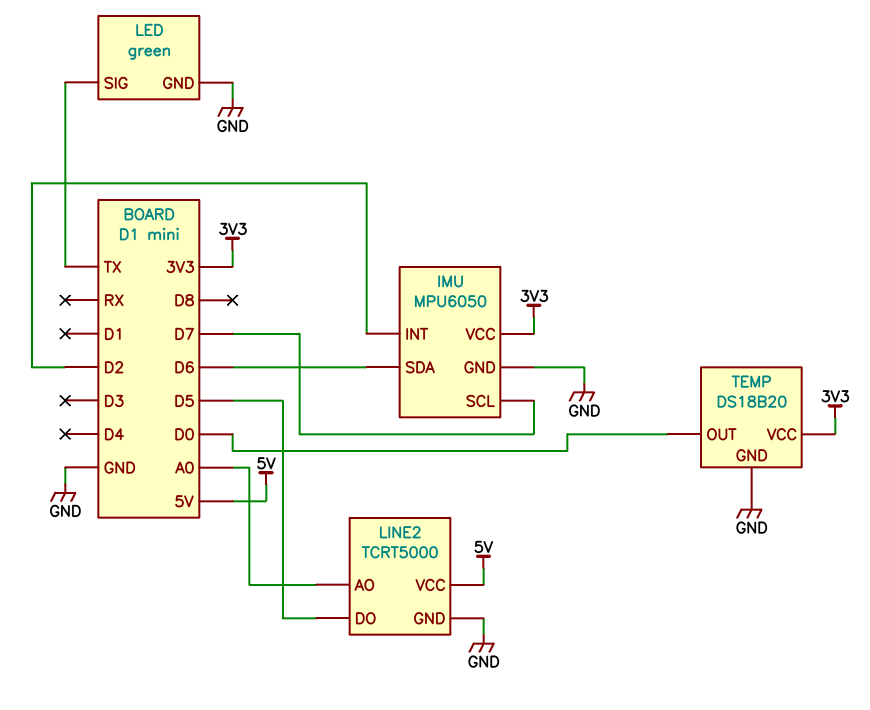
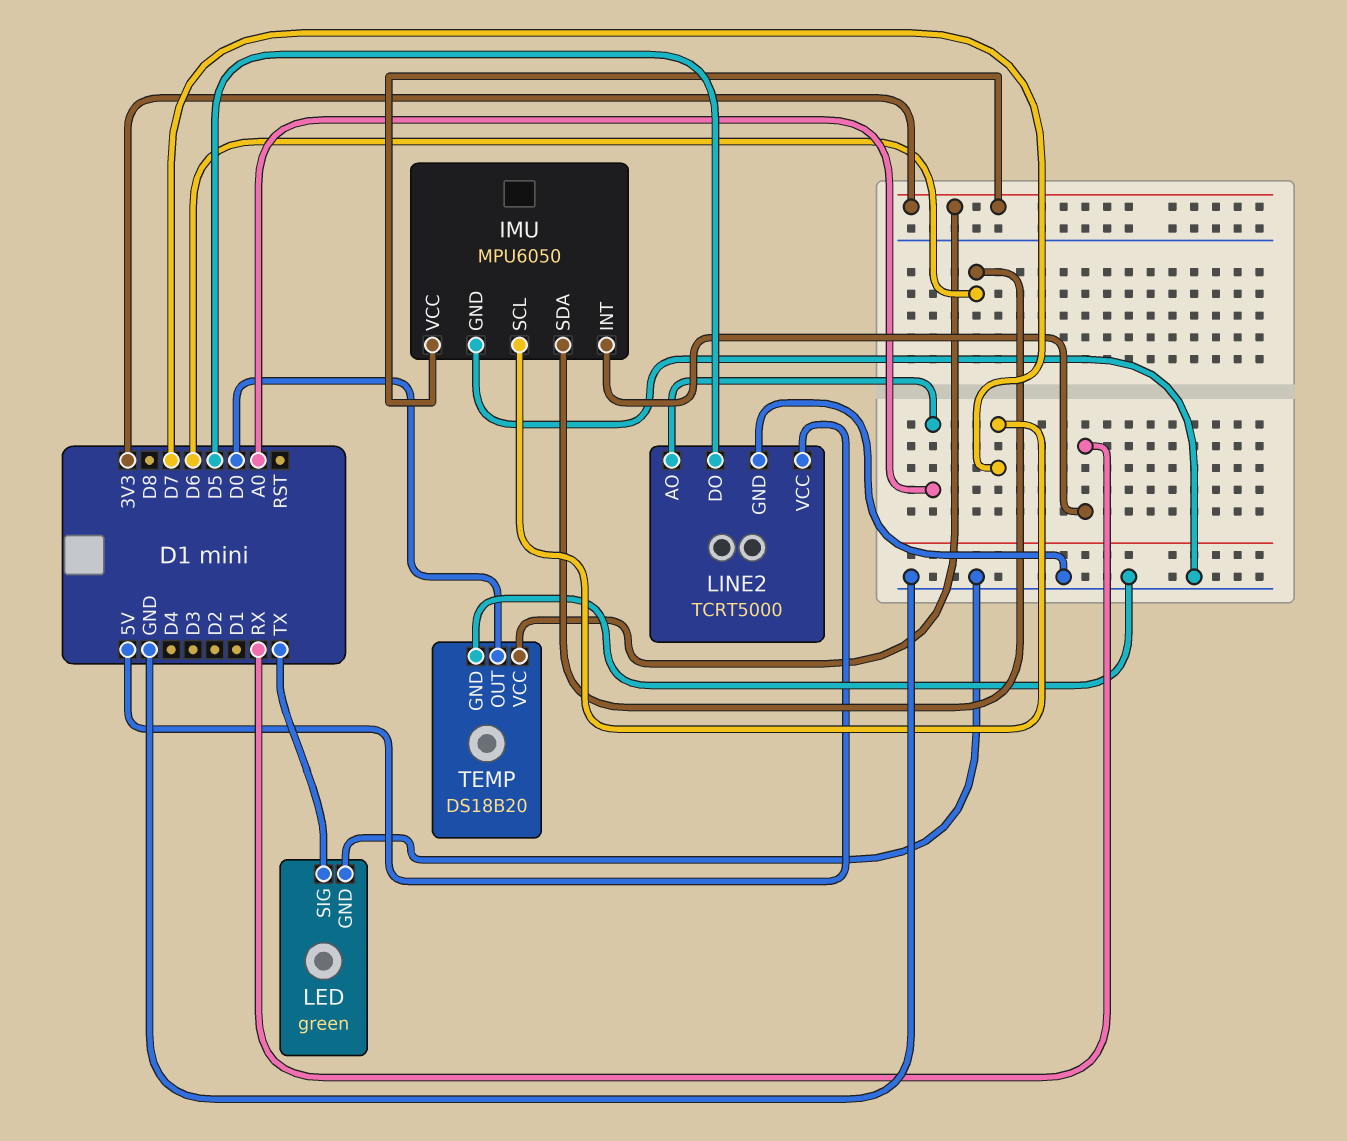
IMU pin INT: D2 -> RX

